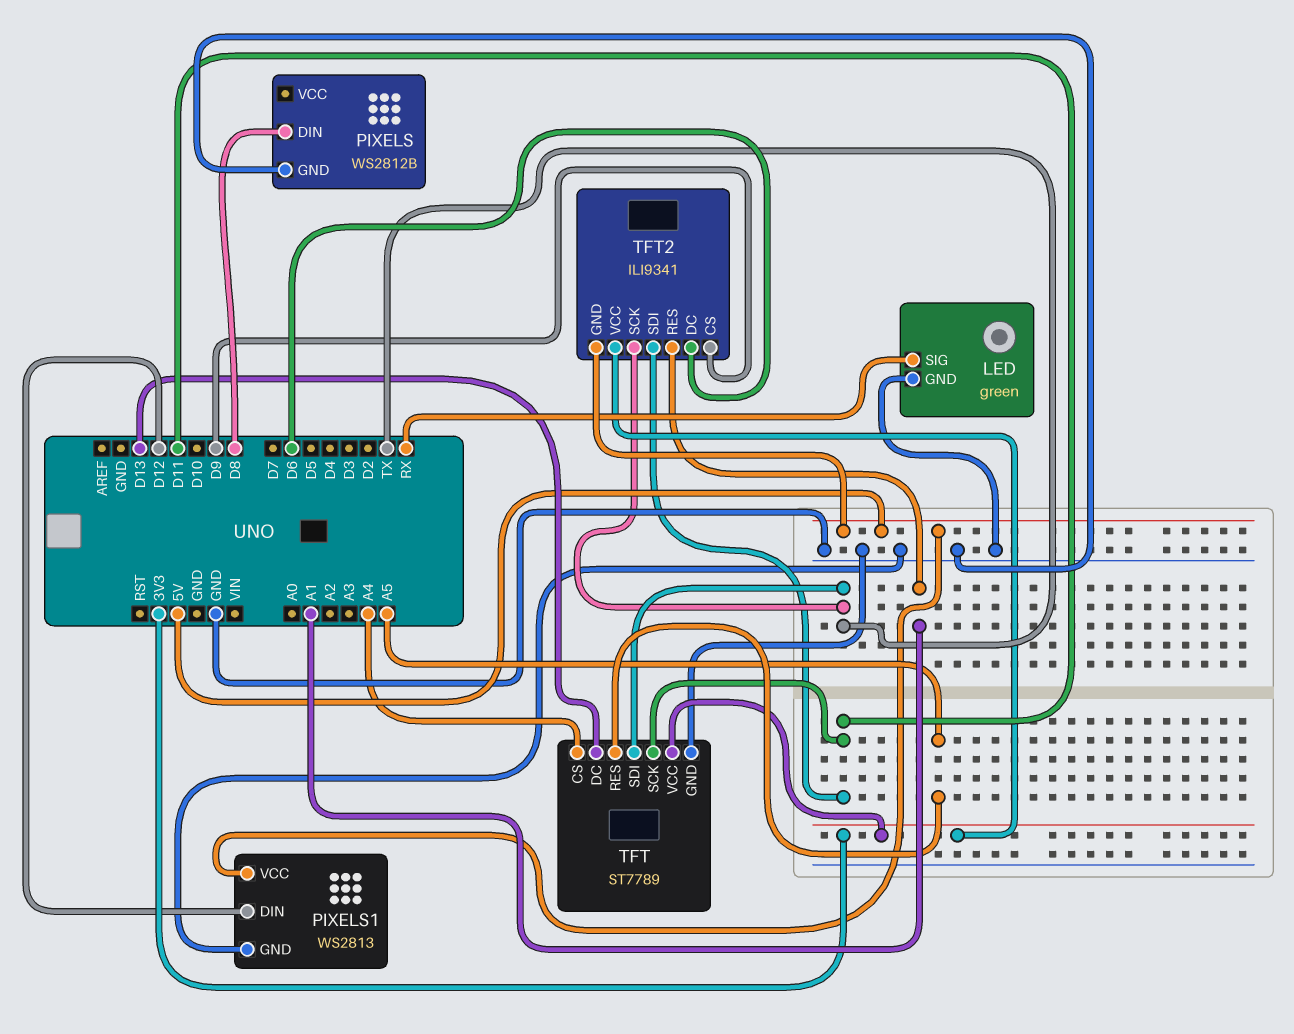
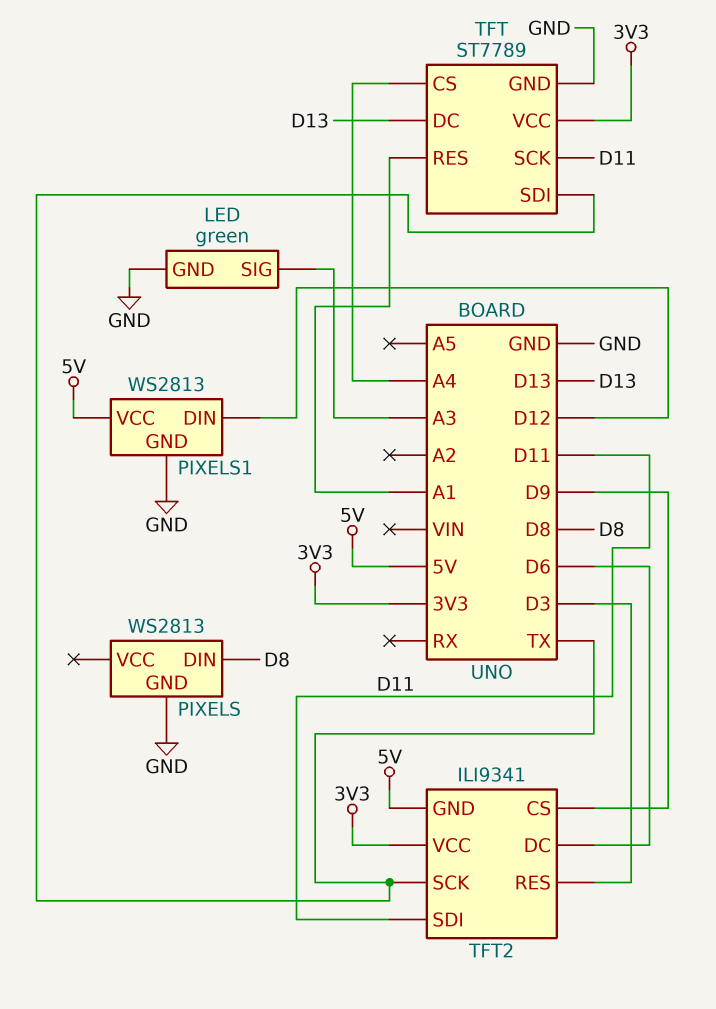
LED pin SIG: RX -> A3
PIXELS: WS2812B -> WS2813
TFT pin RES: A5 -> A1
TFT2 pin RES: A1 -> D3

